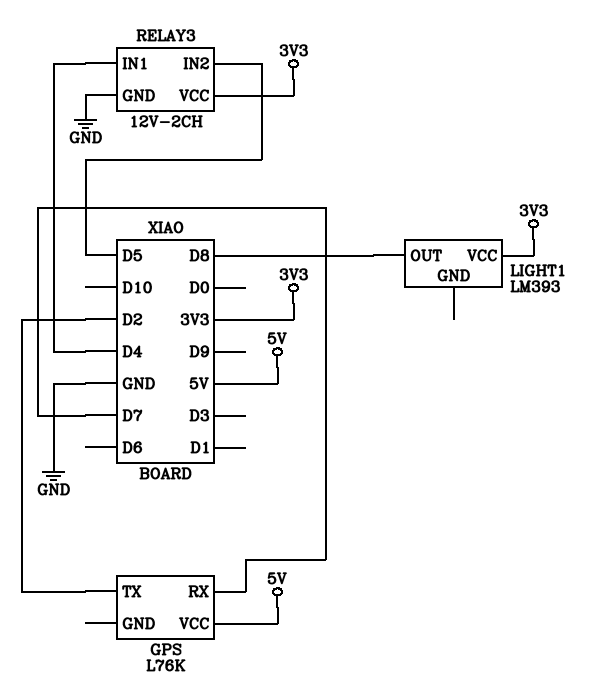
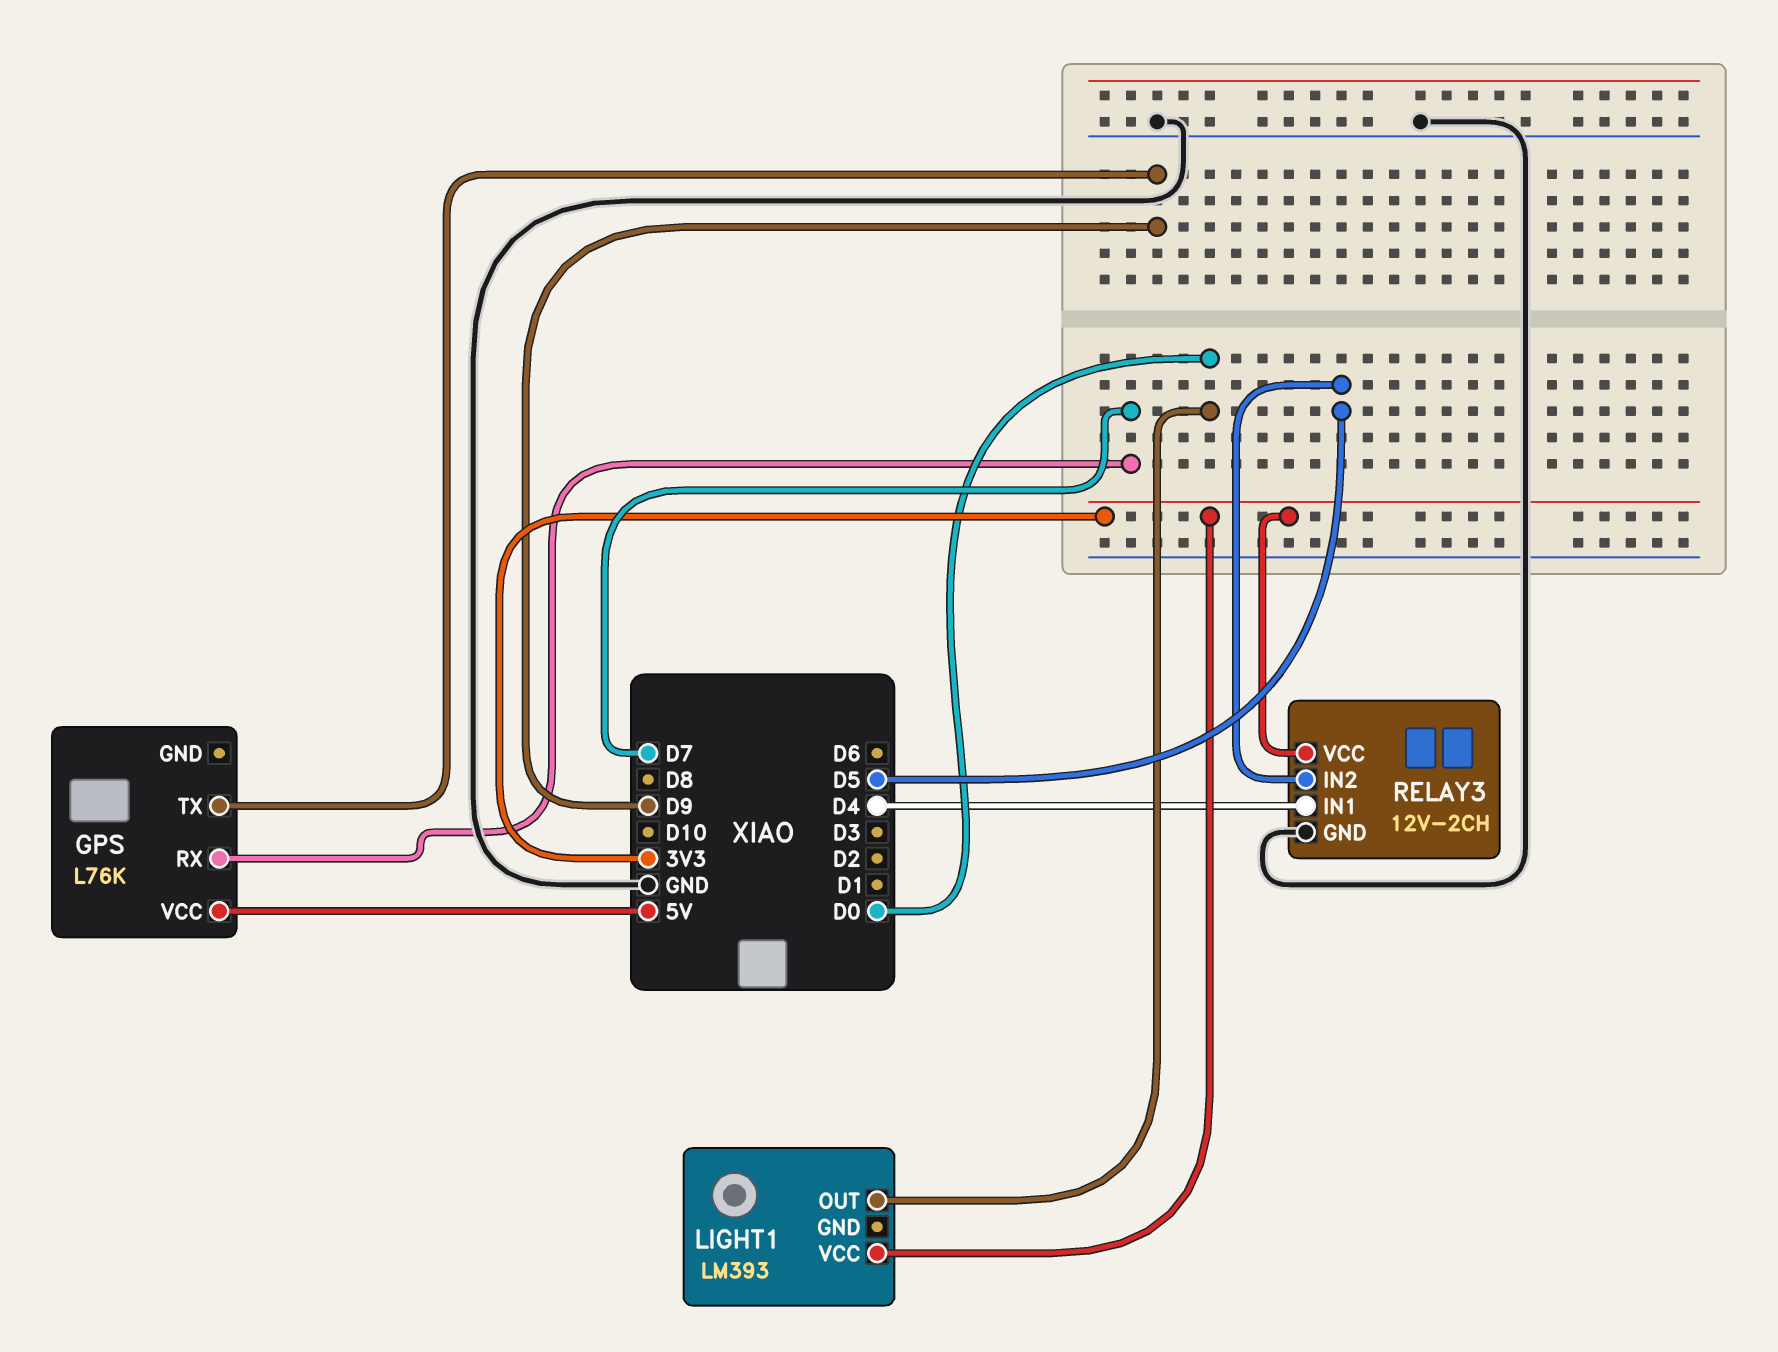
GPS pin TX: D2 -> D9
LIGHT1 pin OUT: D8 -> D0

